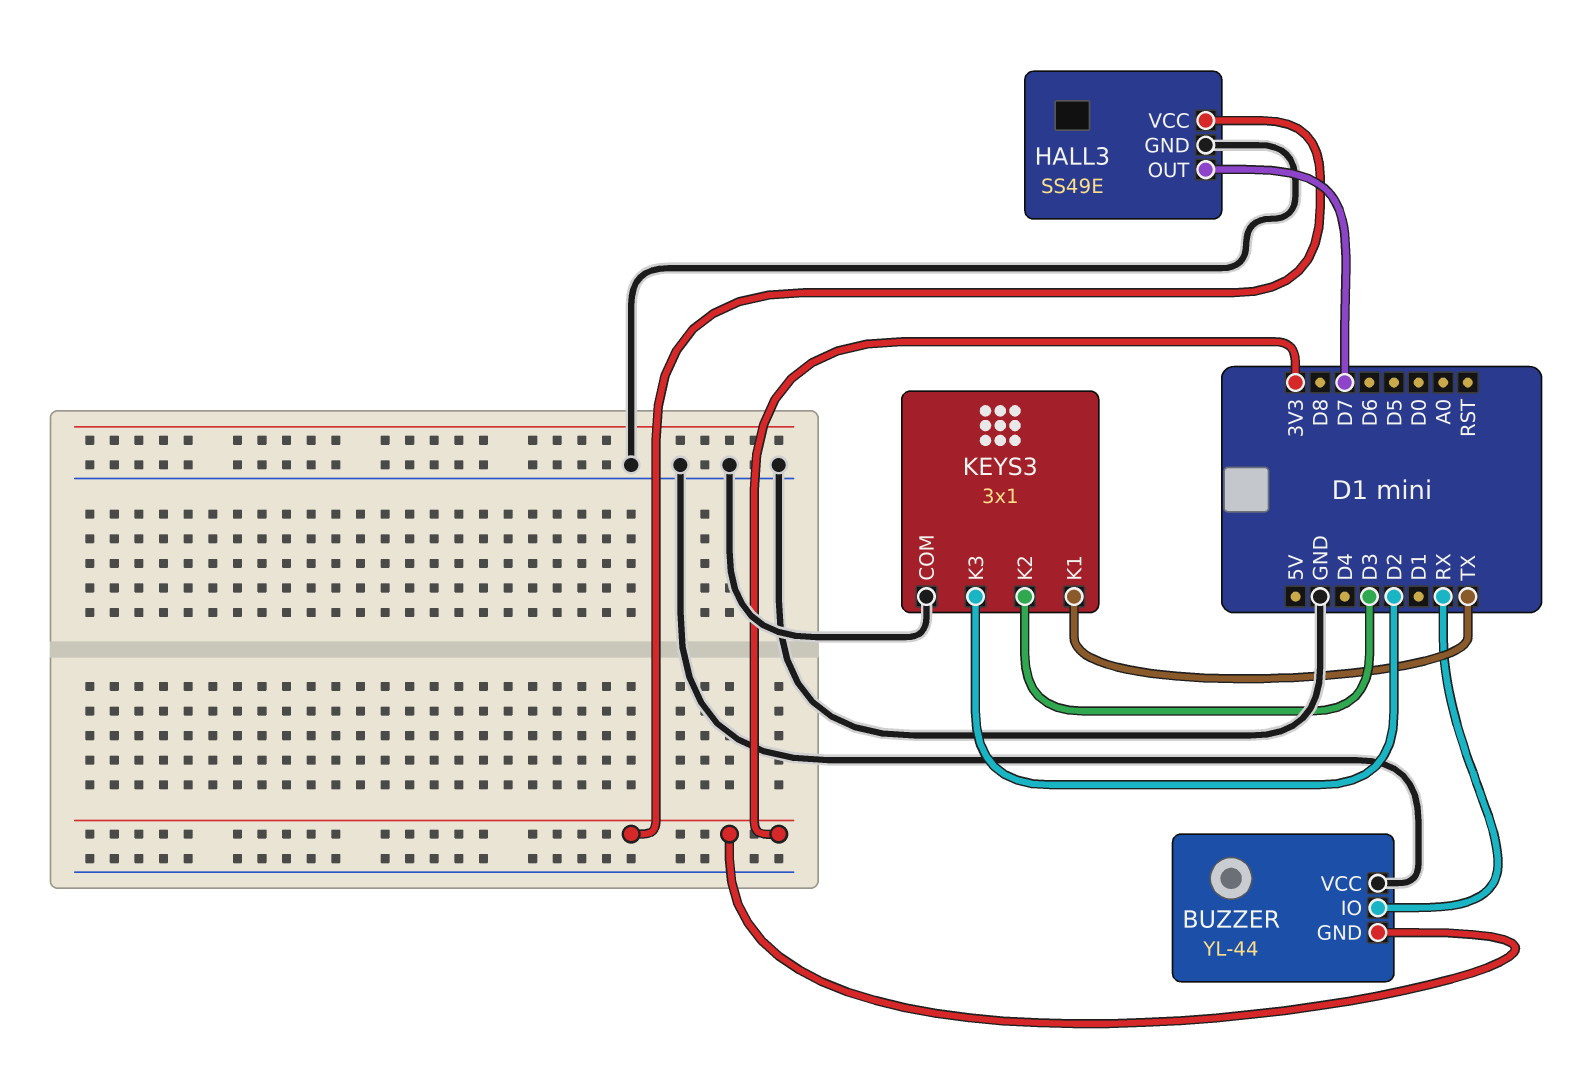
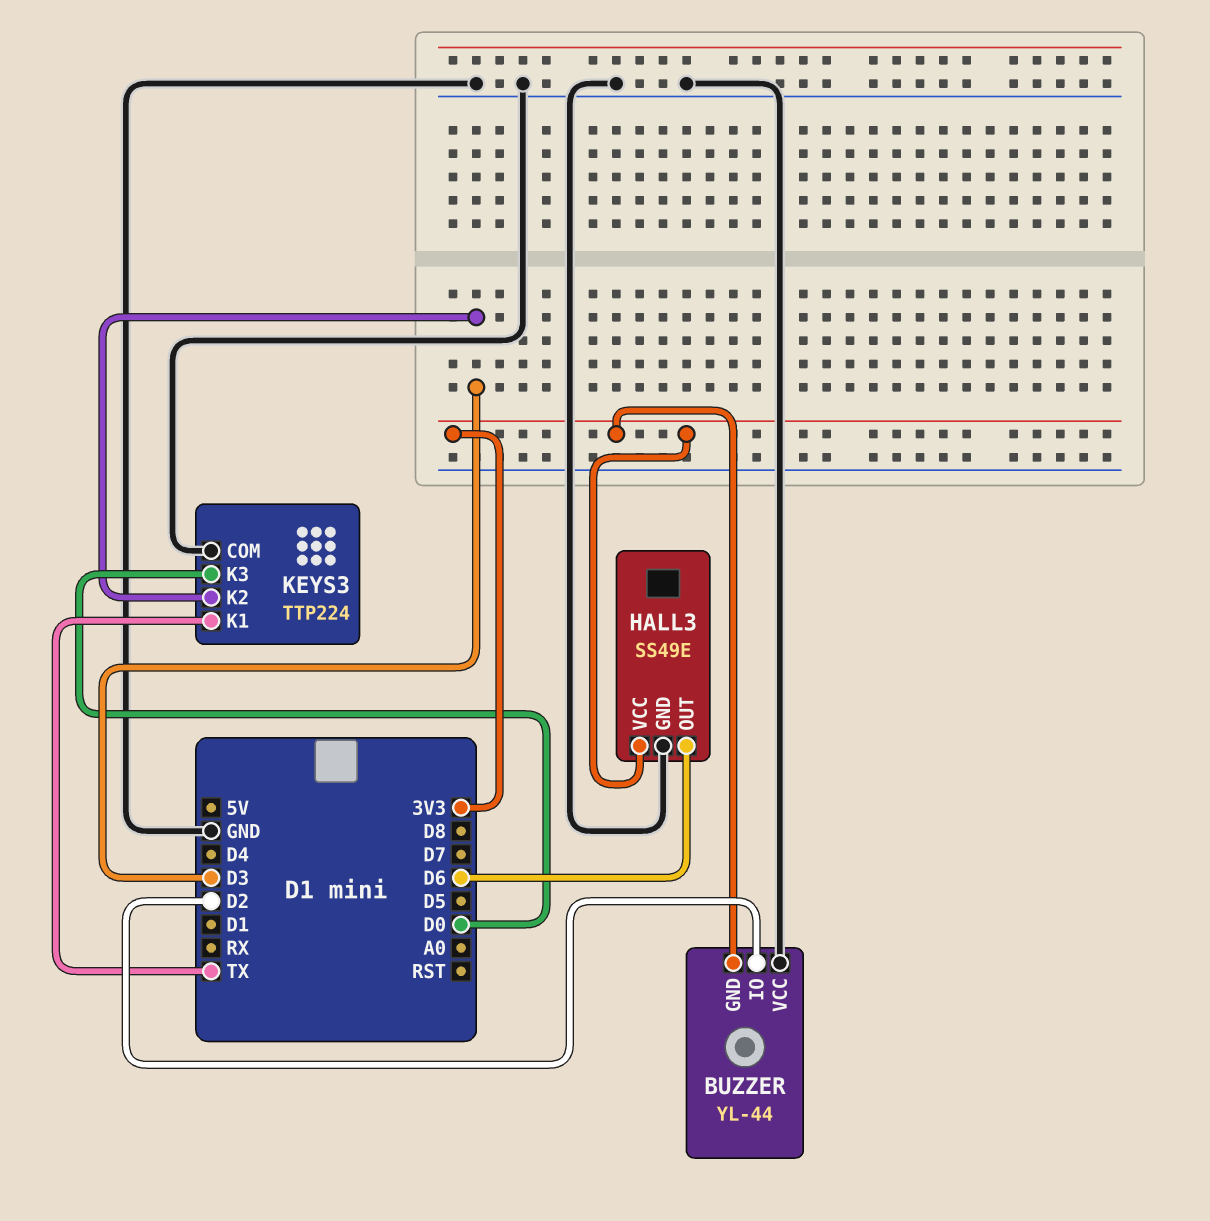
BUZZER pin IO: RX -> D2
HALL3 pin OUT: D7 -> D6
KEYS3: 3x1 -> TTP224
KEYS3 pin K3: D2 -> D0

